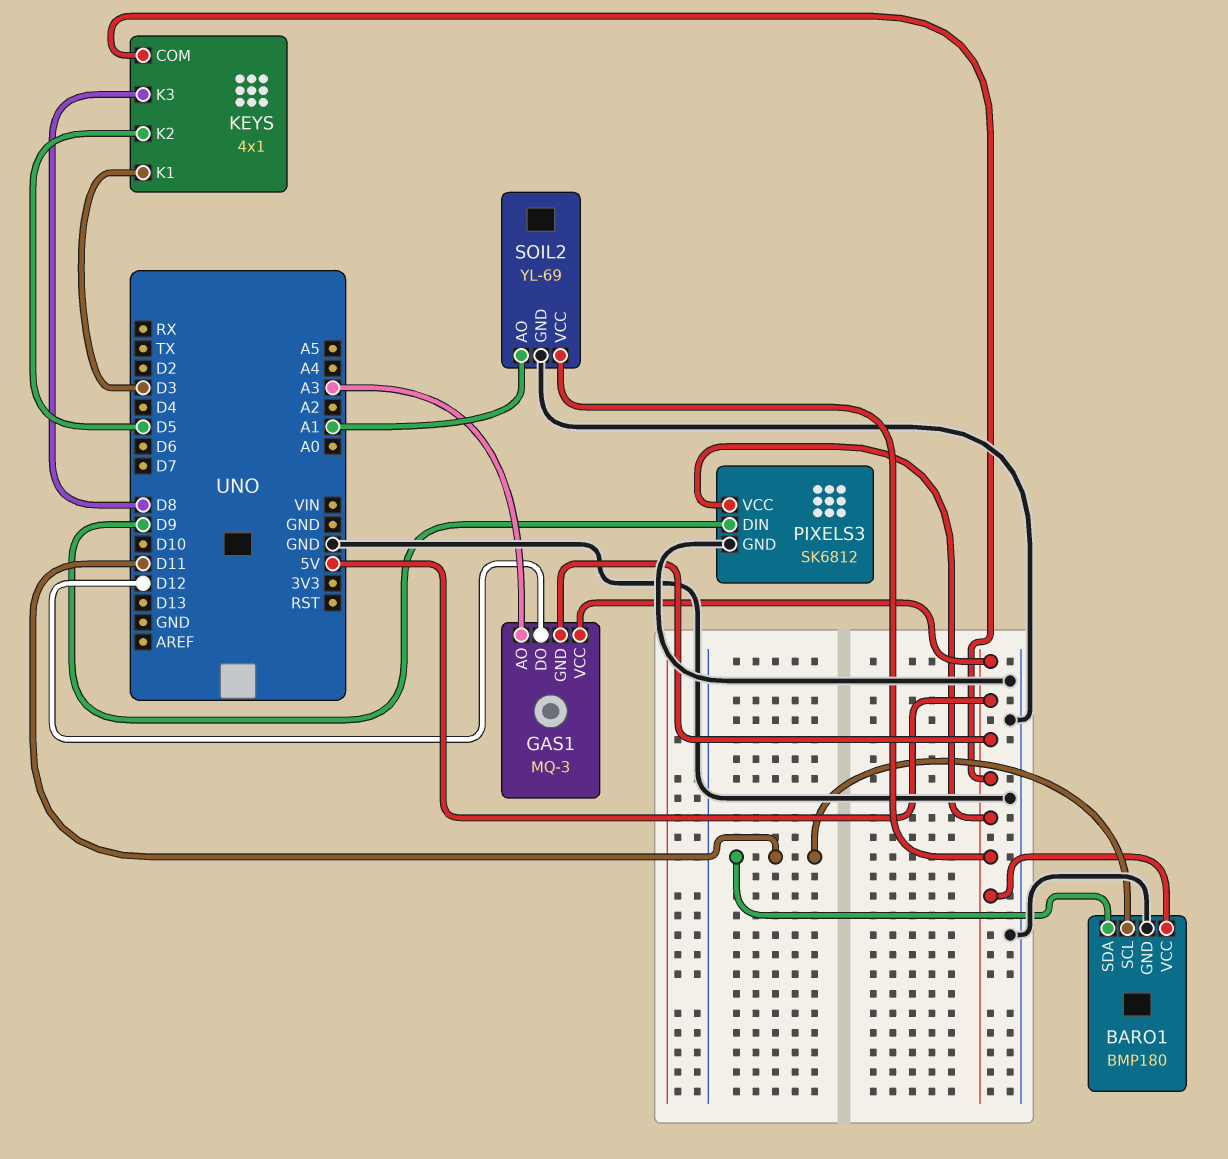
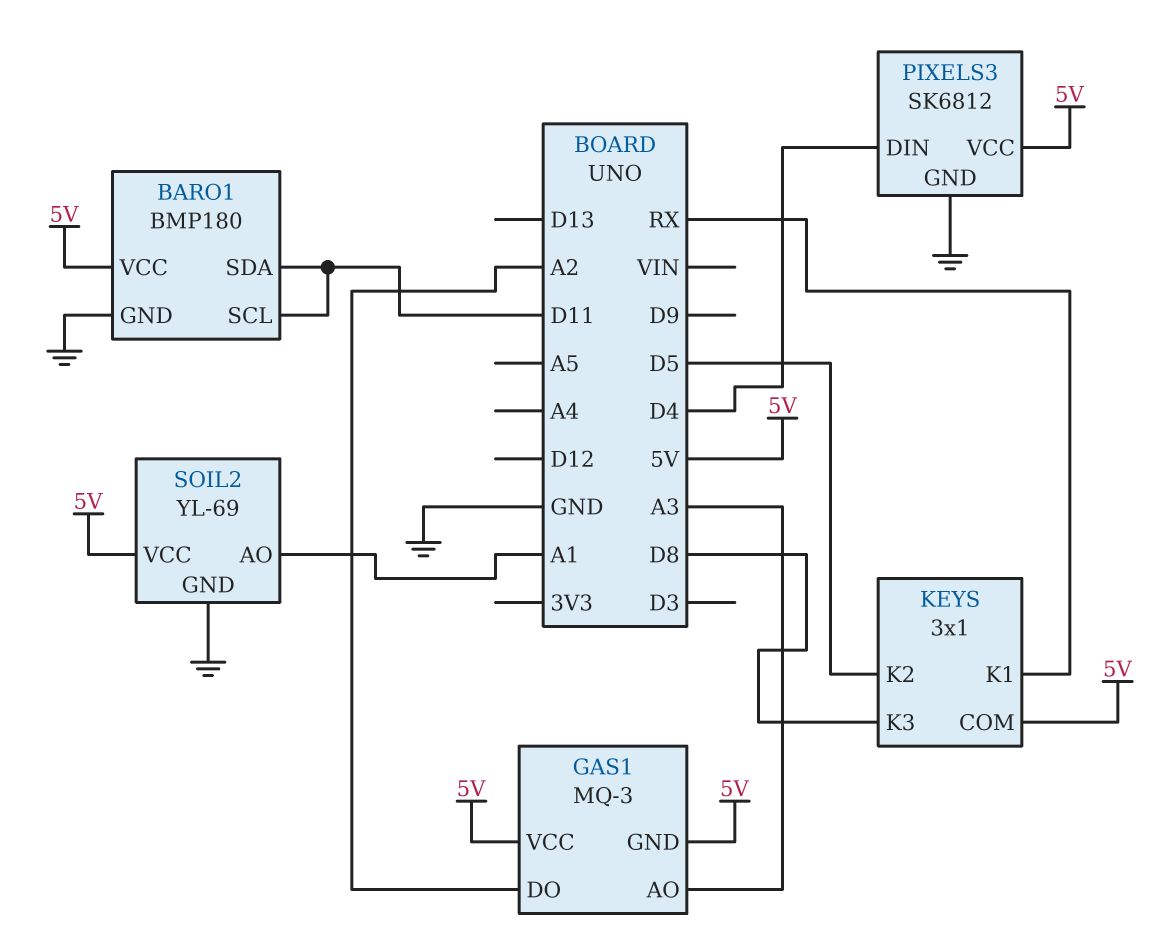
GAS1 pin DO: D12 -> A2
KEYS: 4x1 -> 3x1
KEYS pin K1: D3 -> RX
PIXELS3 pin DIN: D9 -> D4

